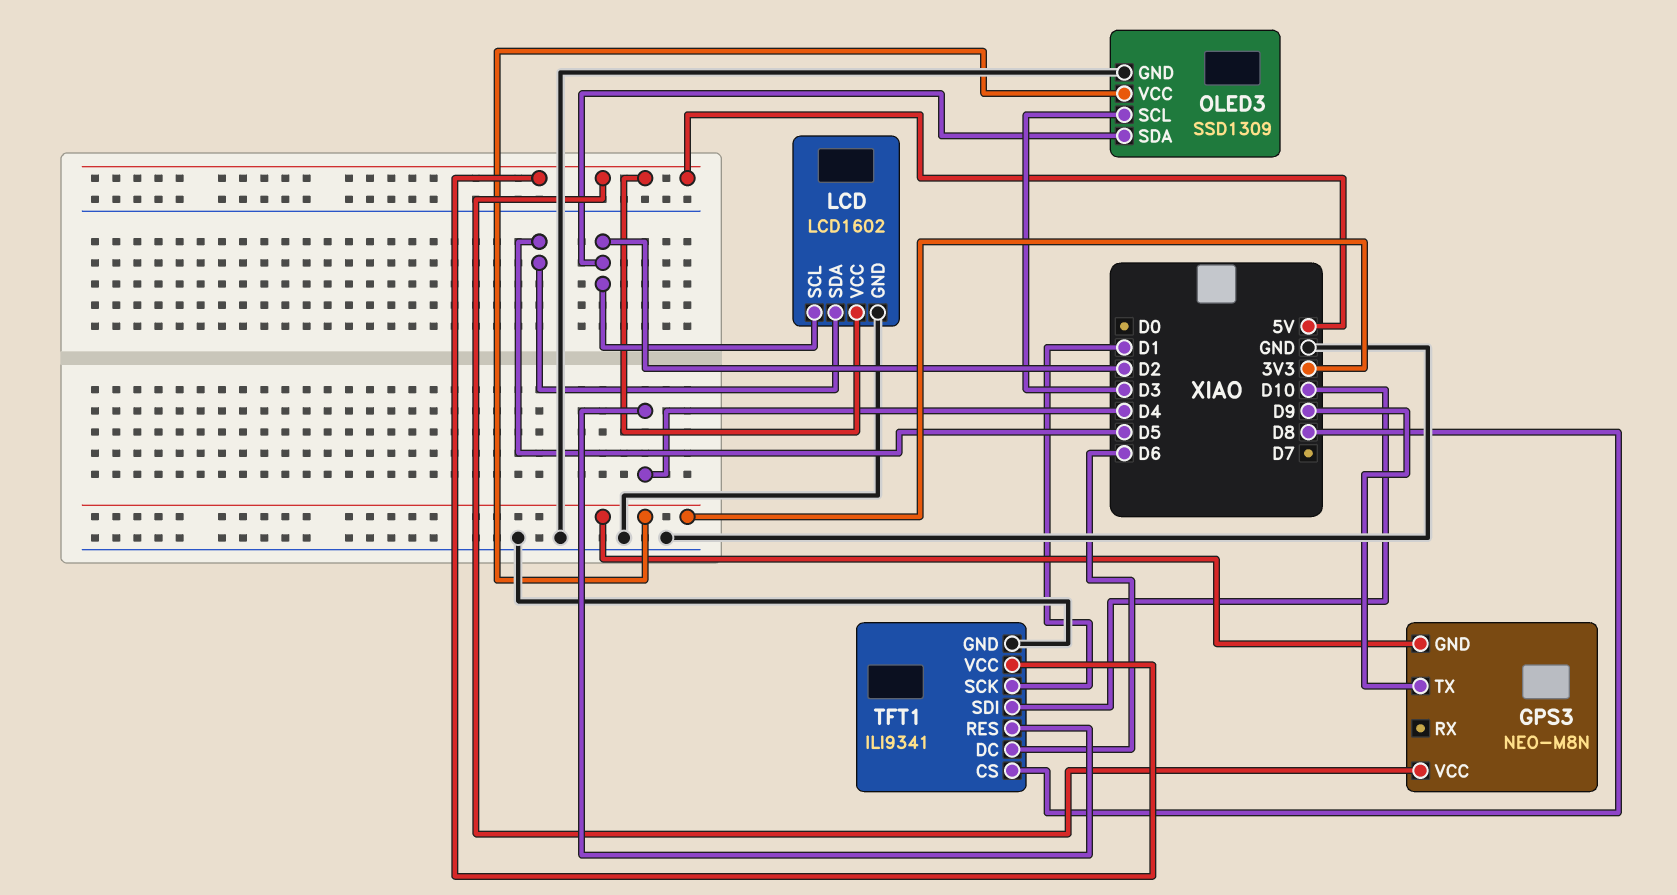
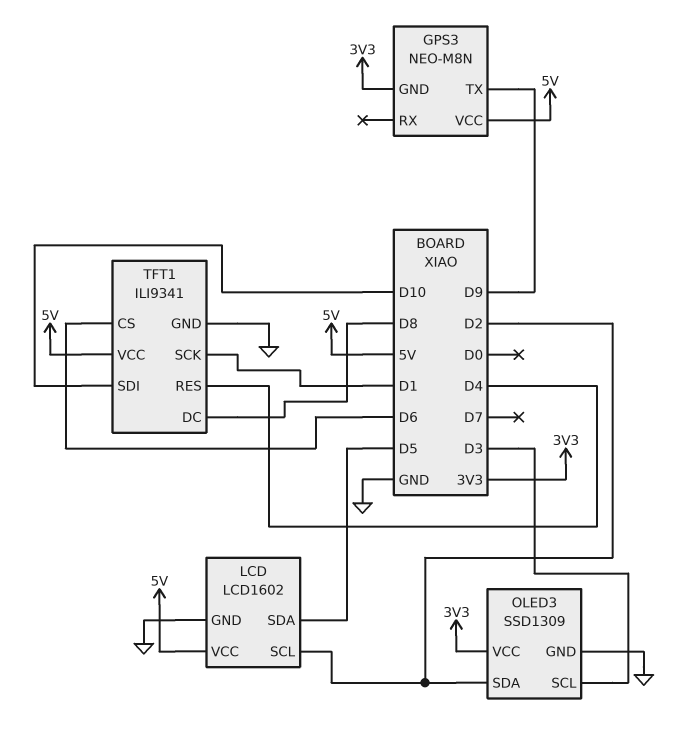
TFT1 pin CS: D8 -> D6
TFT1 pin DC: D6 -> D8

